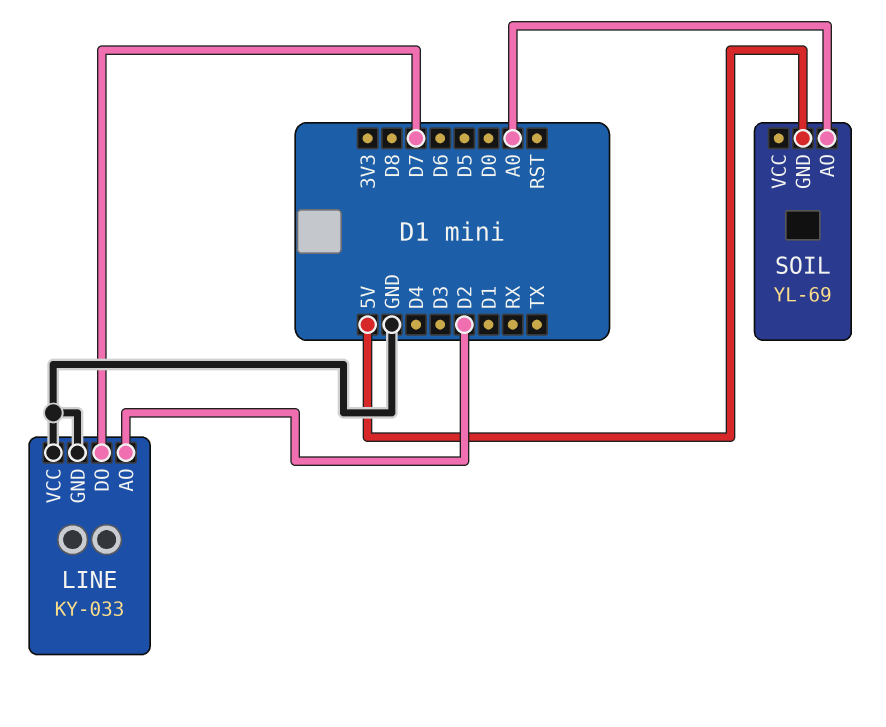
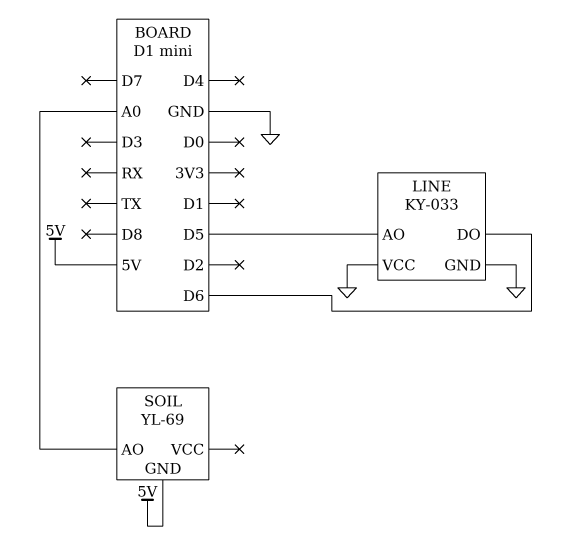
LINE pin AO: D2 -> D5
LINE pin DO: D7 -> D6

